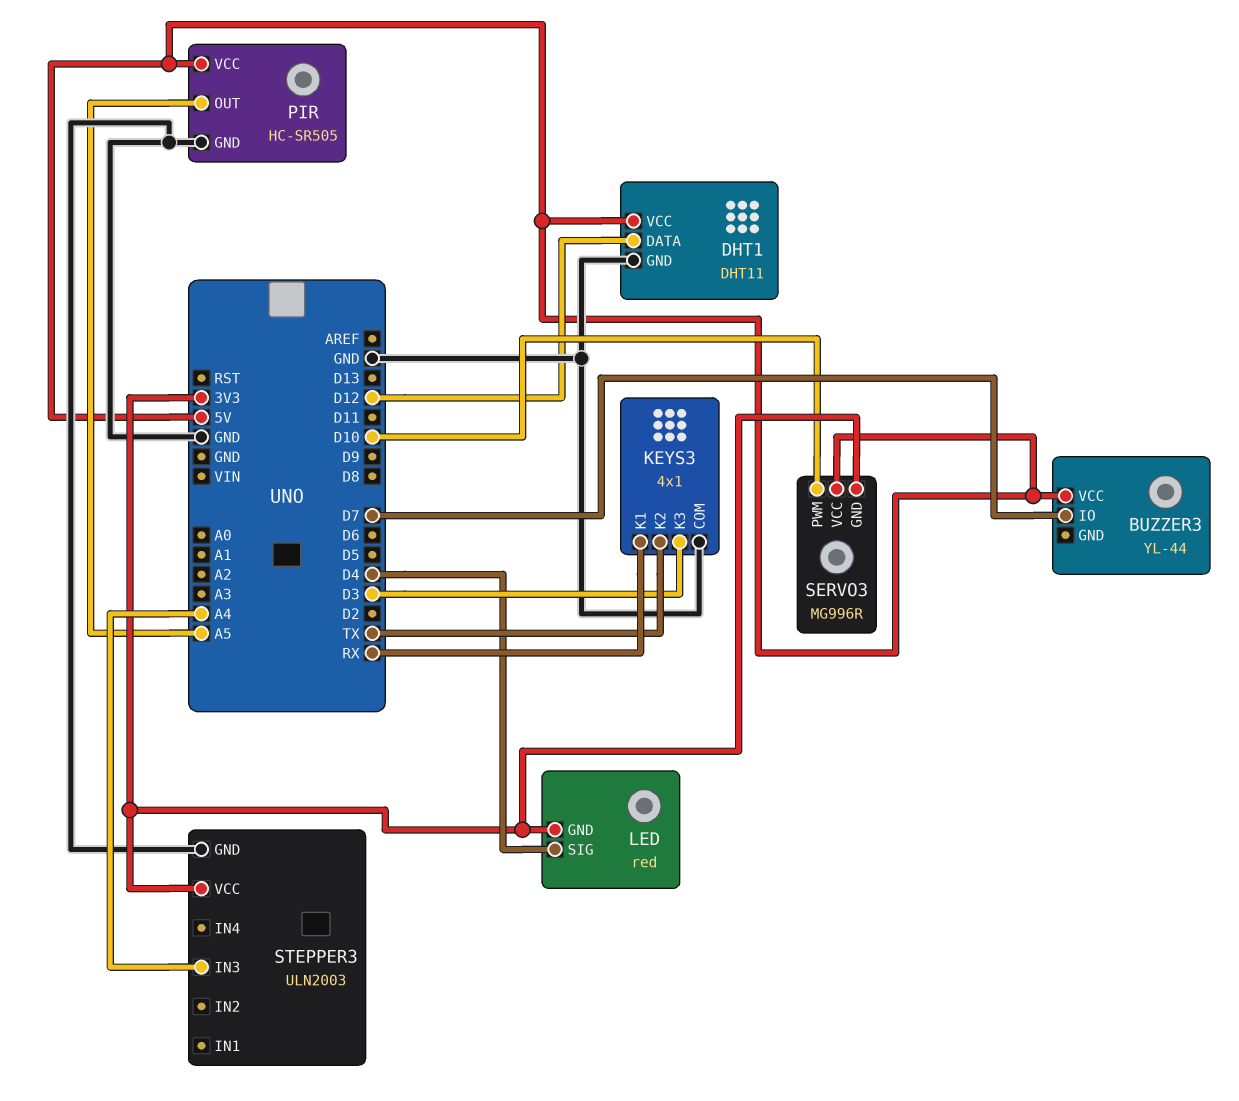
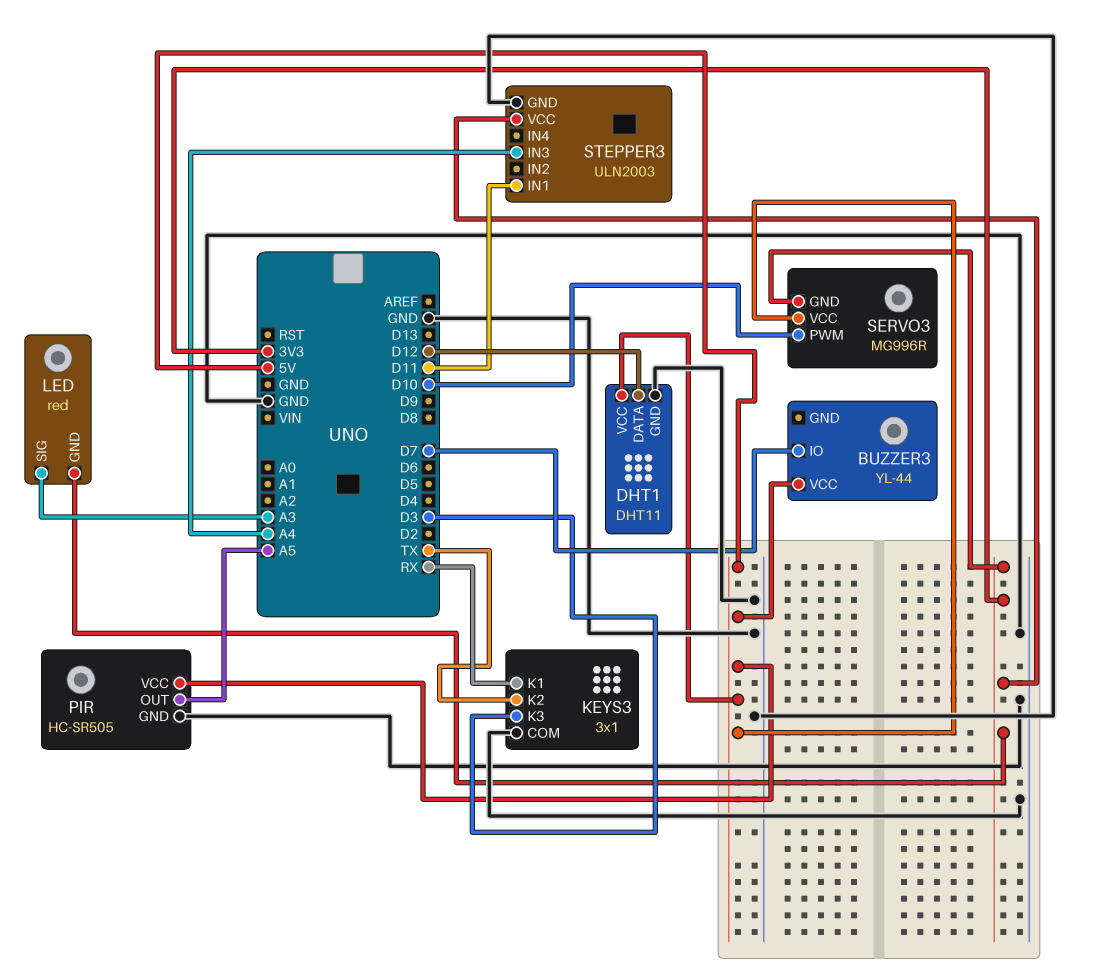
KEYS3: 4x1 -> 3x1
LED pin SIG: D4 -> A3
STEPPER3 pin IN1: none -> D11

